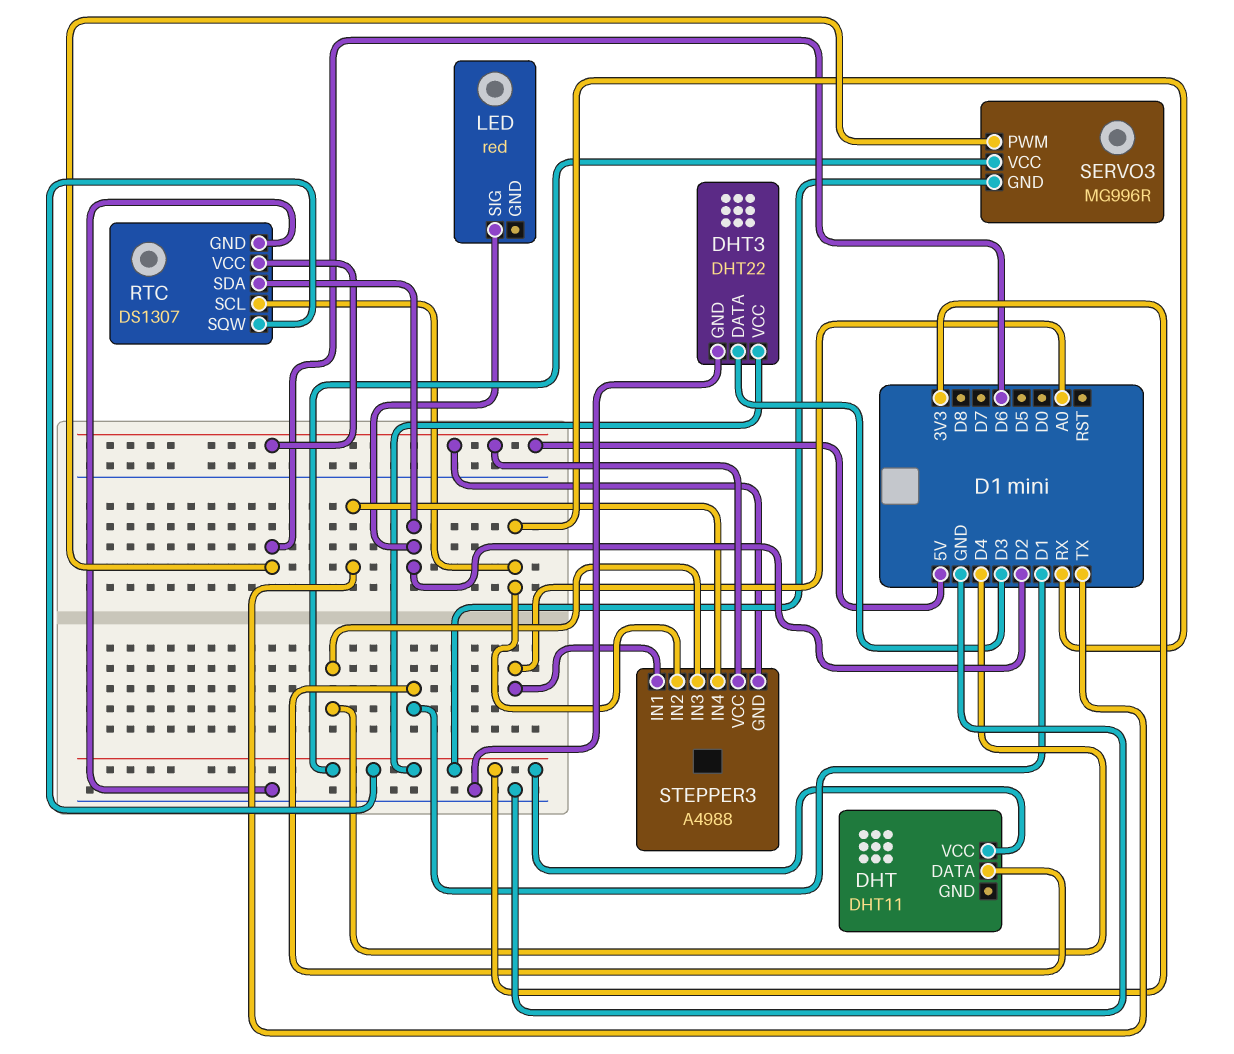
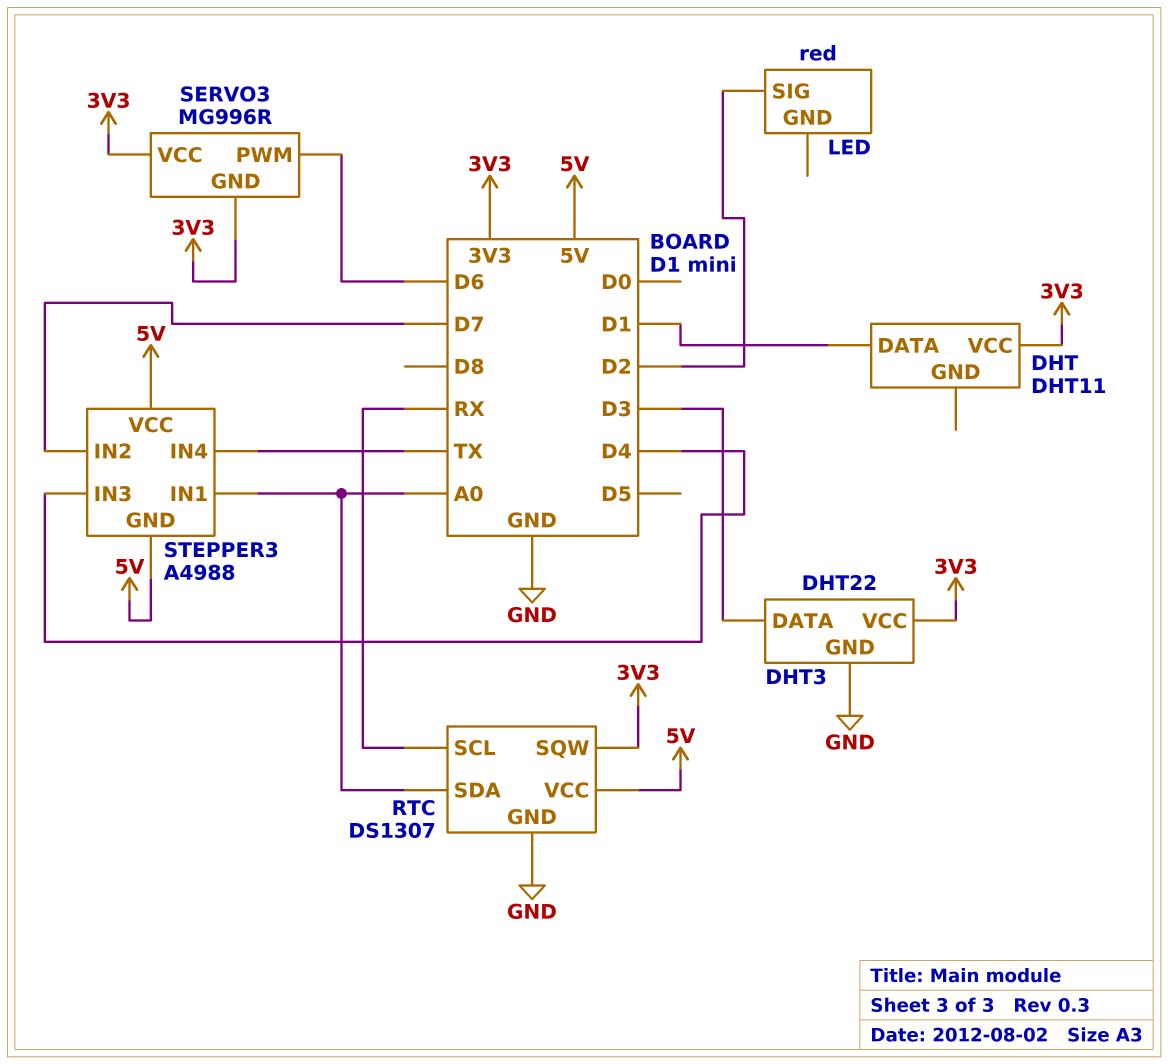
RTC pin SDA: D2 -> A0
STEPPER3 pin IN2: RX -> D7

